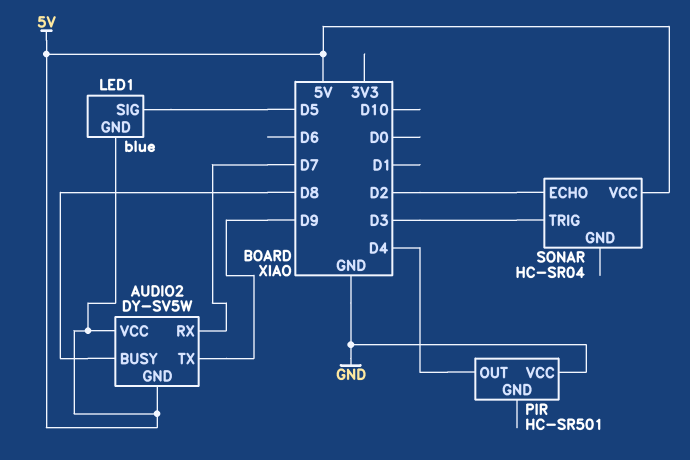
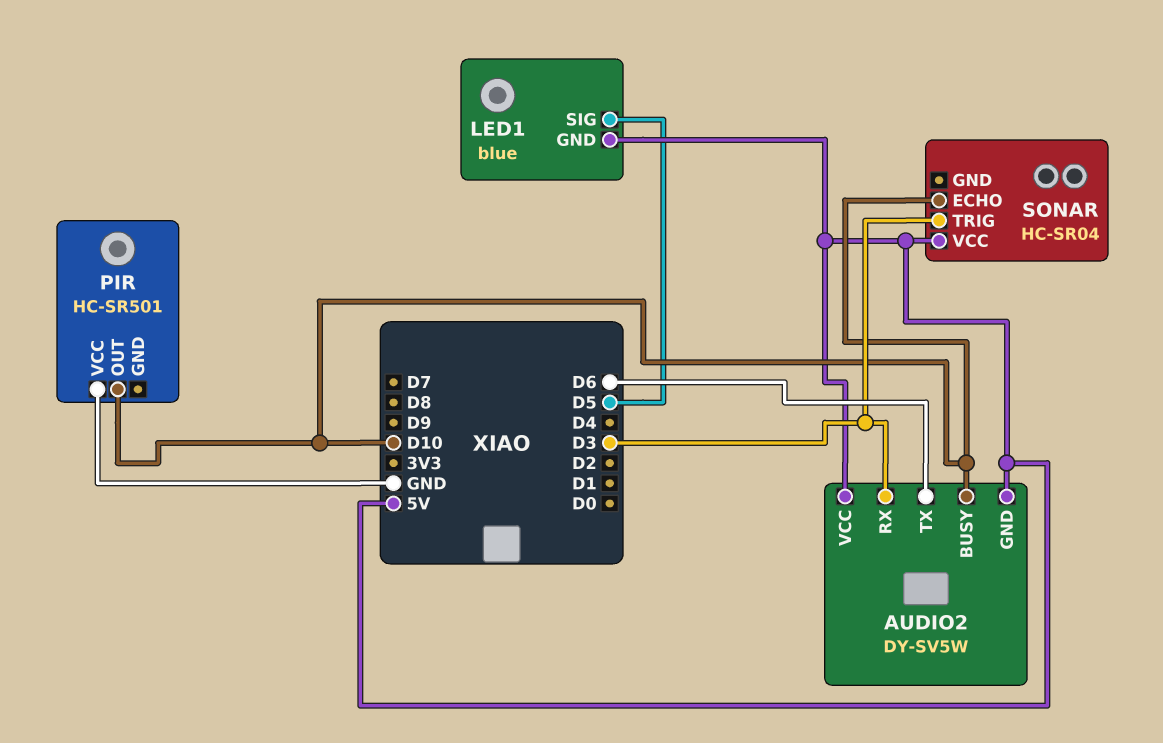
AUDIO2 pin BUSY: D8 -> D10
AUDIO2 pin RX: D7 -> D3
AUDIO2 pin TX: D9 -> D6
PIR pin OUT: D4 -> D10
SONAR pin ECHO: D2 -> D10

